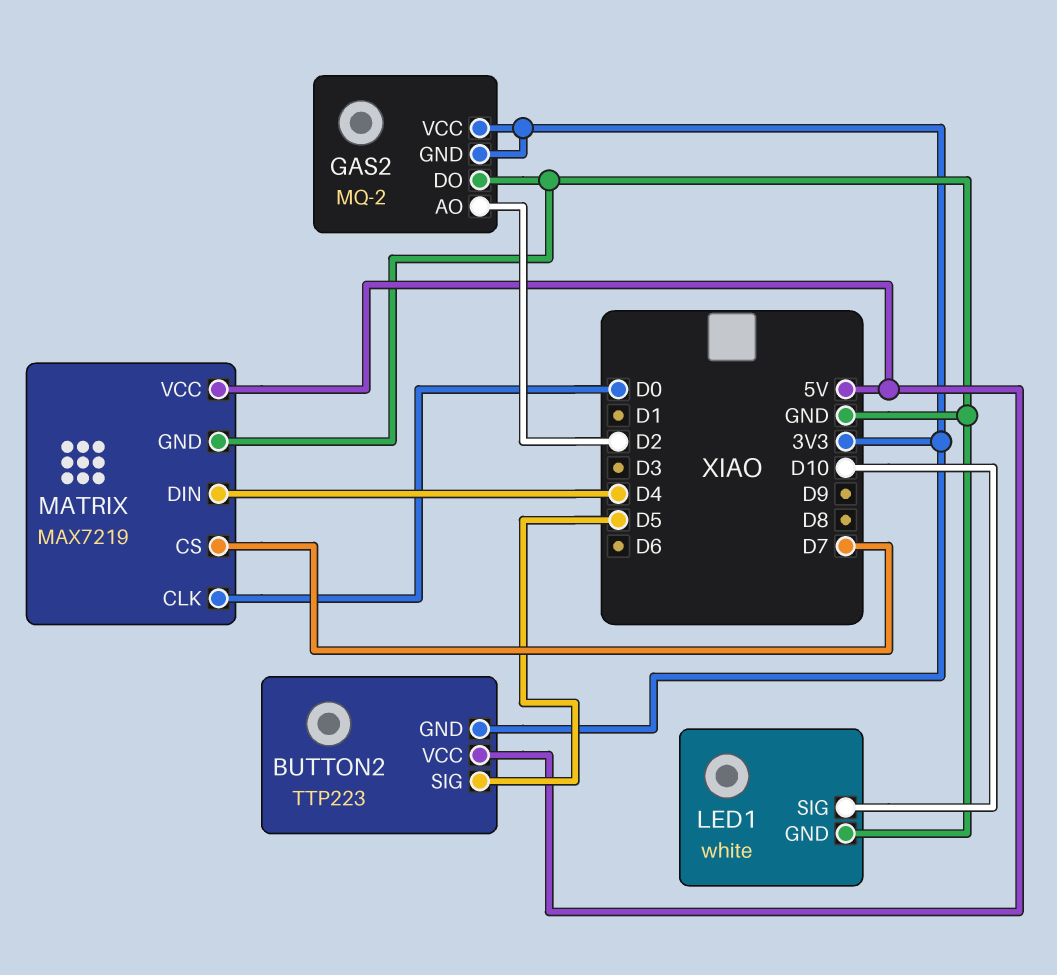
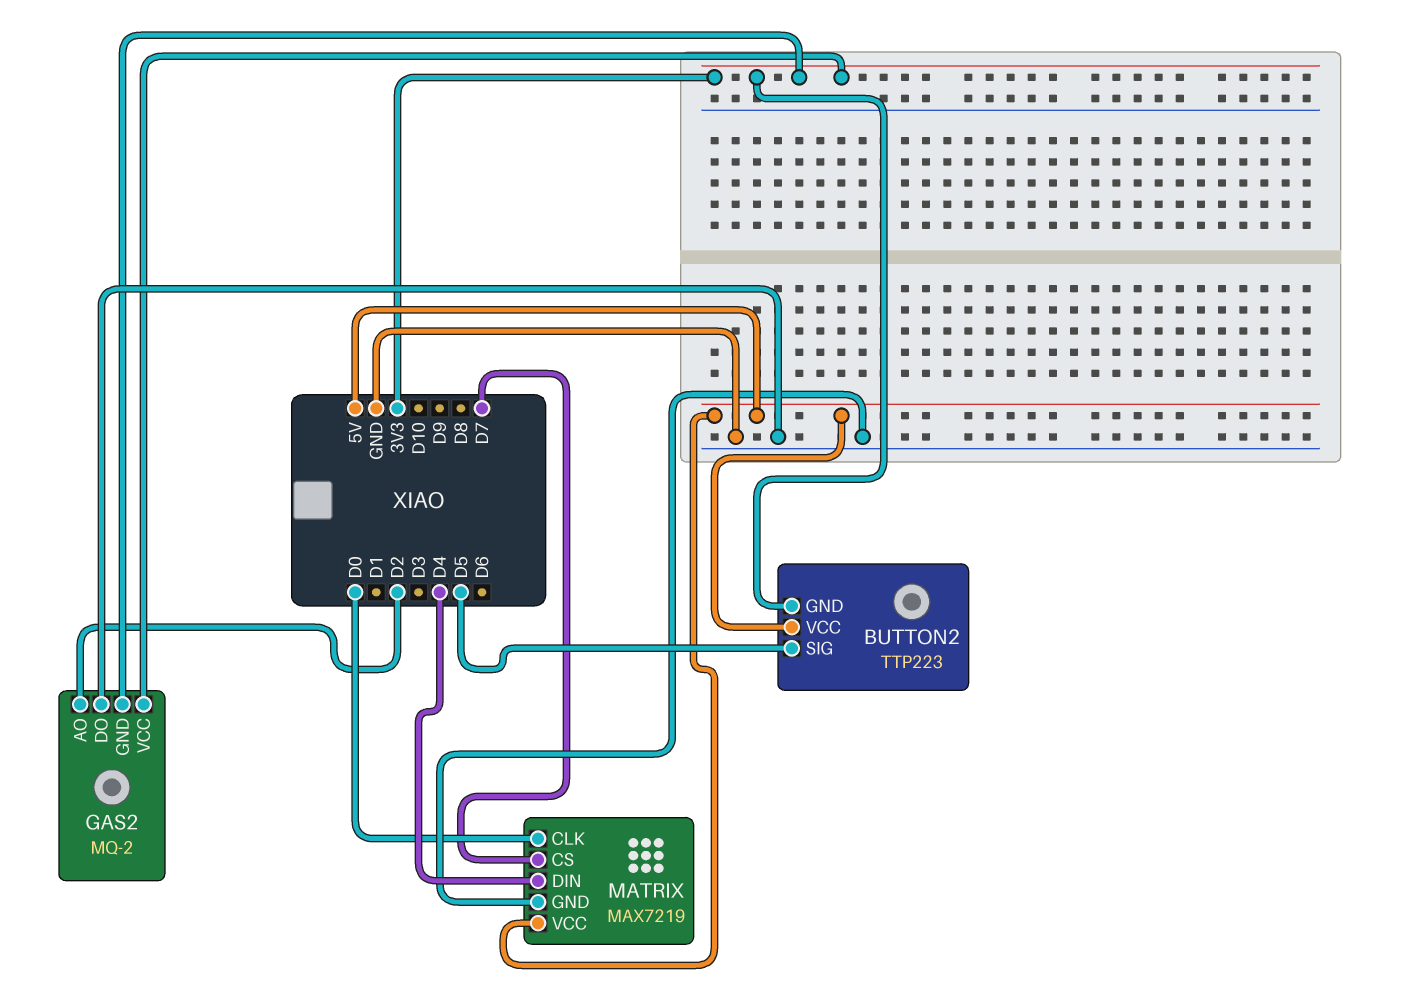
LED1: white -> none
LED1 pin GND: GND -> none
LED1 pin SIG: D10 -> none

